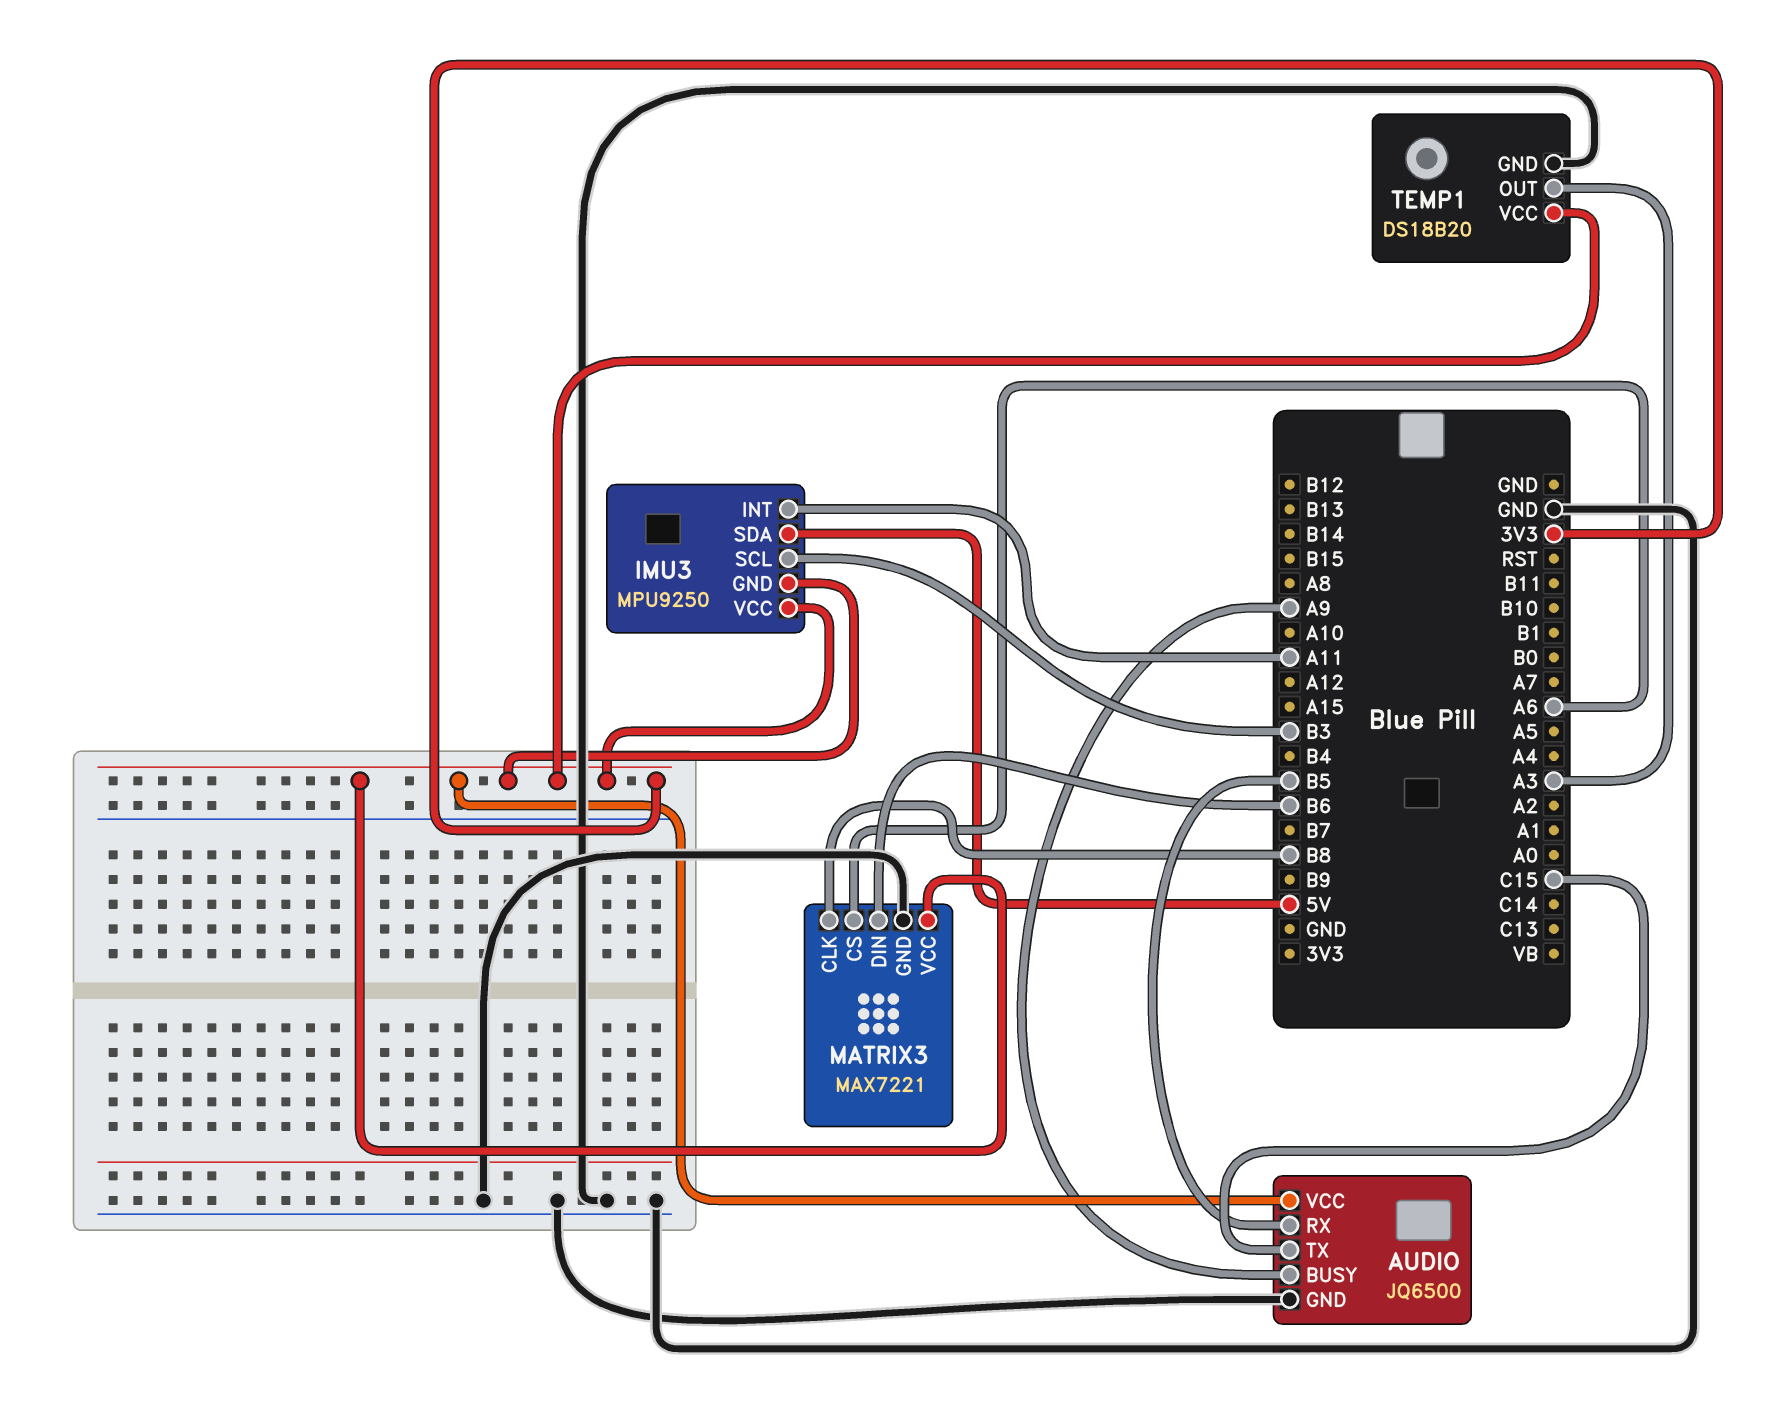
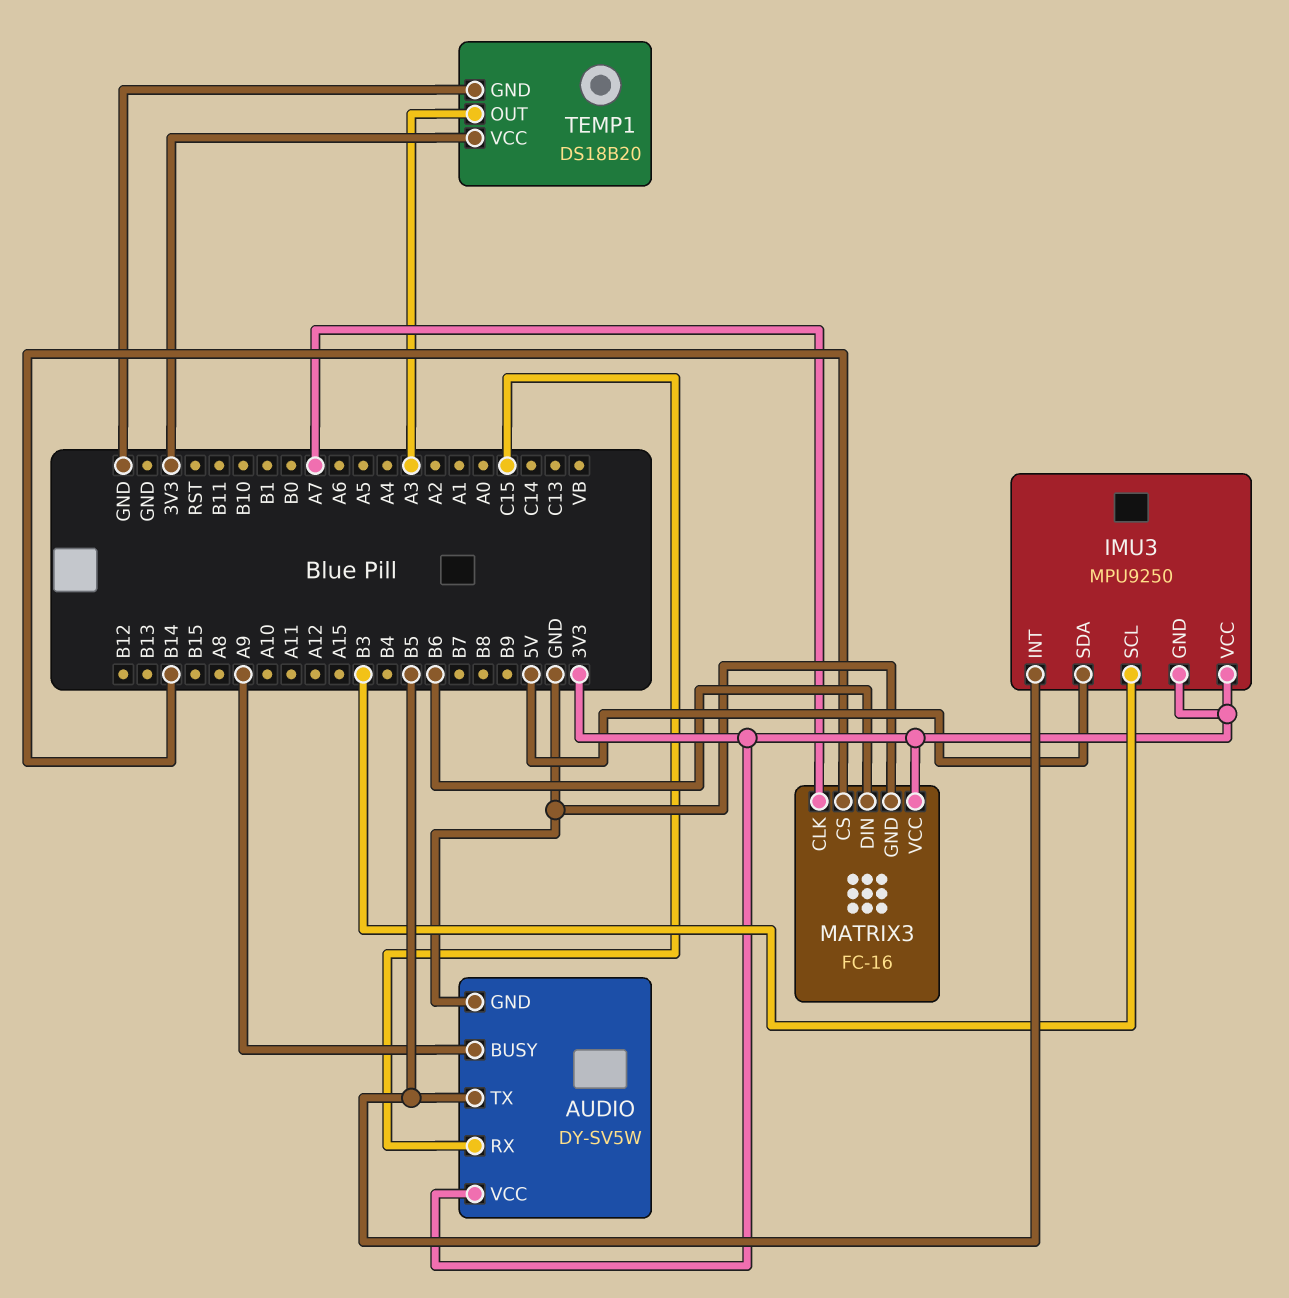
AUDIO: JQ6500 -> DY-SV5W
AUDIO pin RX: B5 -> C15
AUDIO pin TX: C15 -> B5
IMU3 pin INT: A11 -> B5
MATRIX3: MAX7221 -> FC-16
MATRIX3 pin CLK: B8 -> A7
MATRIX3 pin CS: A6 -> B14

